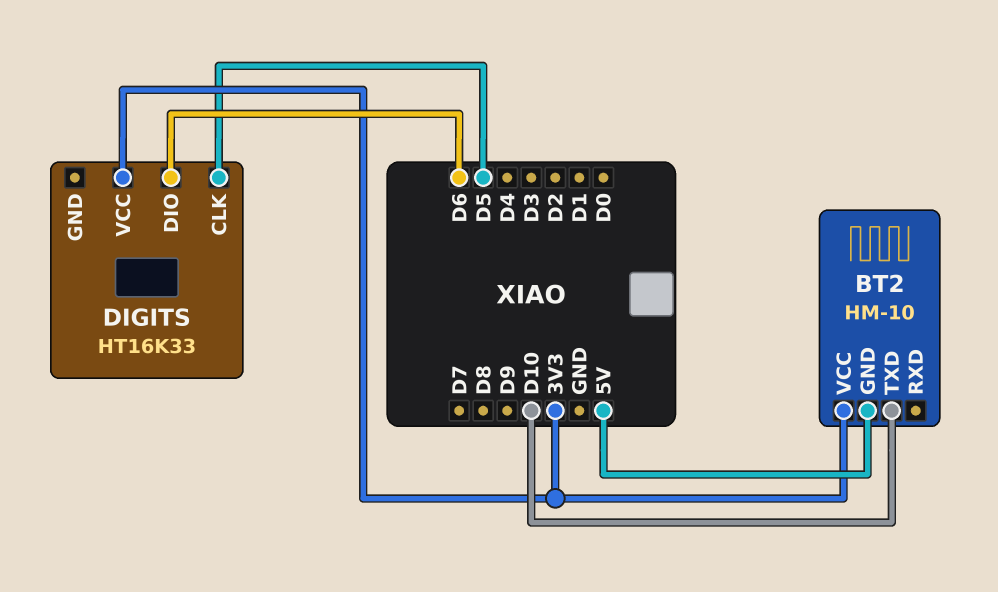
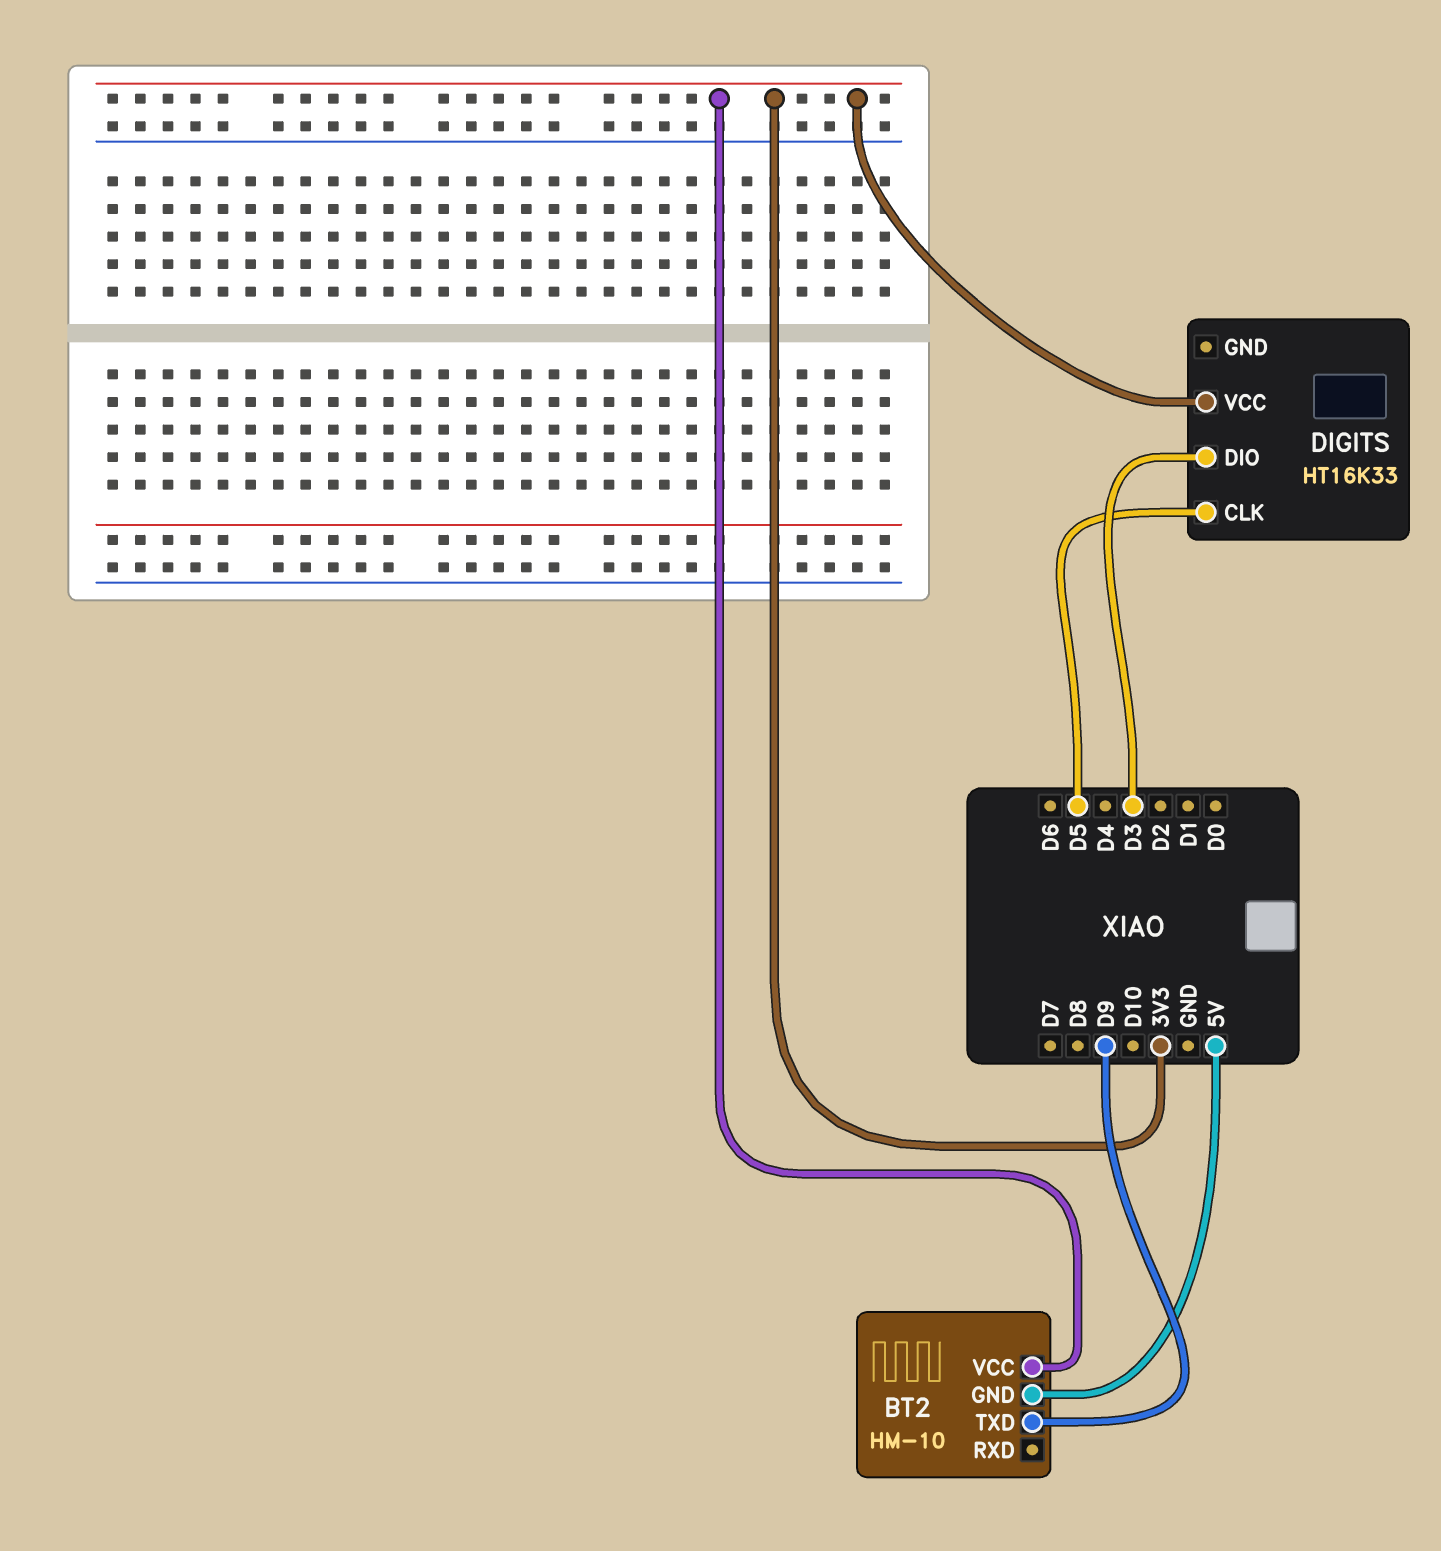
BT2 pin TXD: D10 -> D9
DIGITS pin DIO: D6 -> D3

